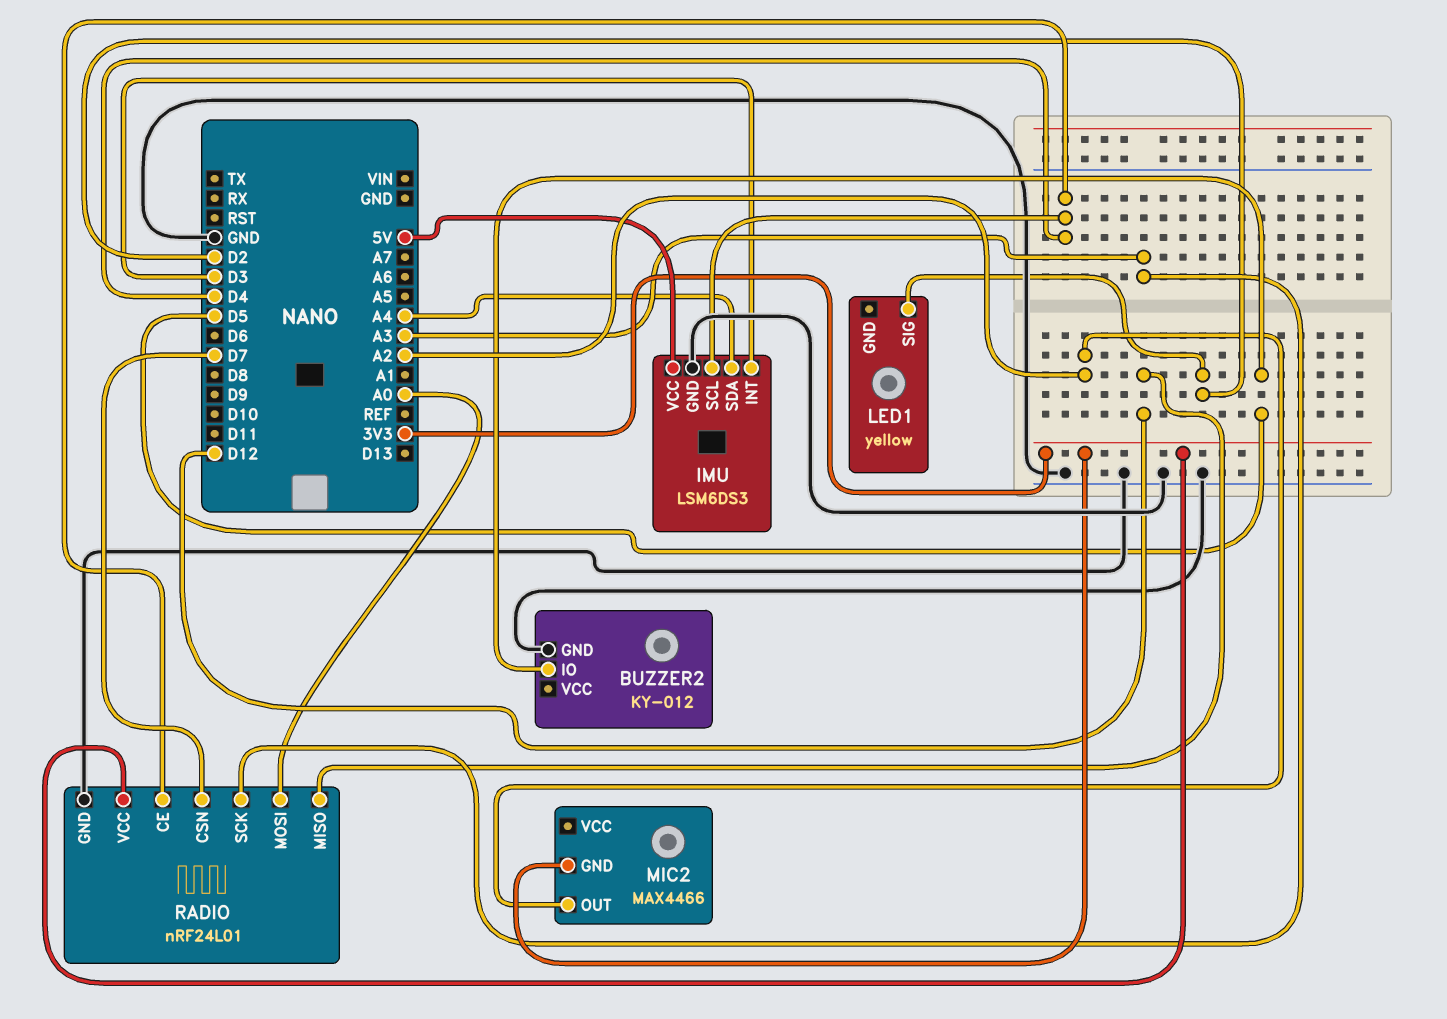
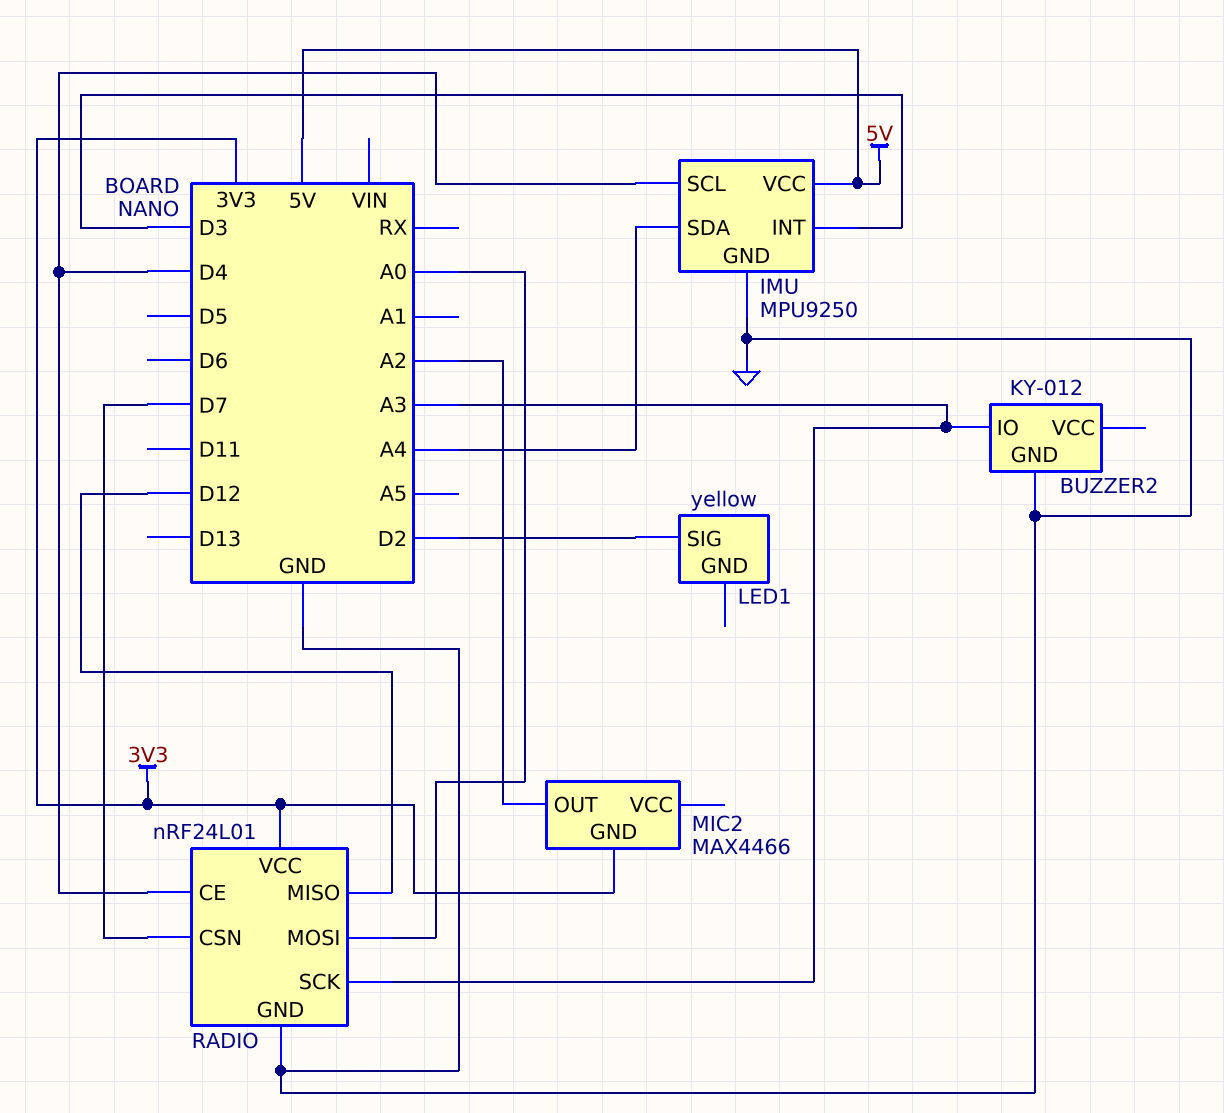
BUZZER2 pin IO: D5 -> A3
IMU: LSM6DS3 -> MPU9250

